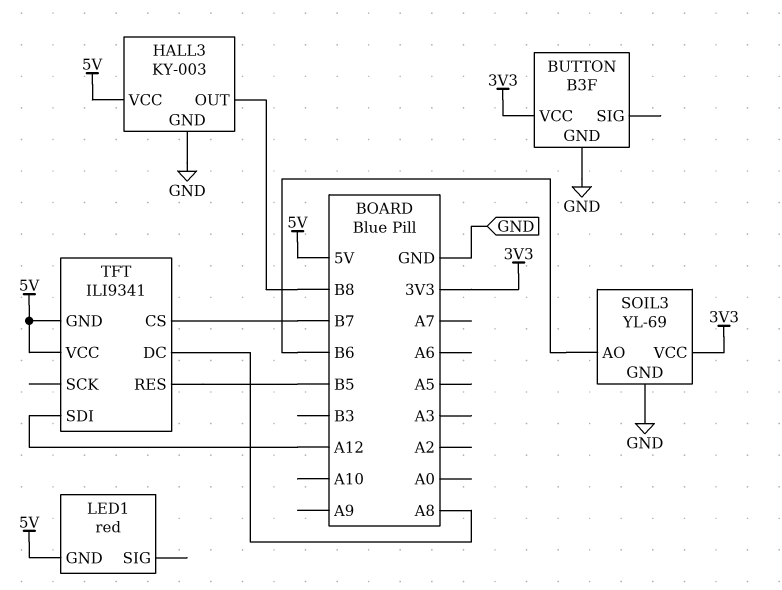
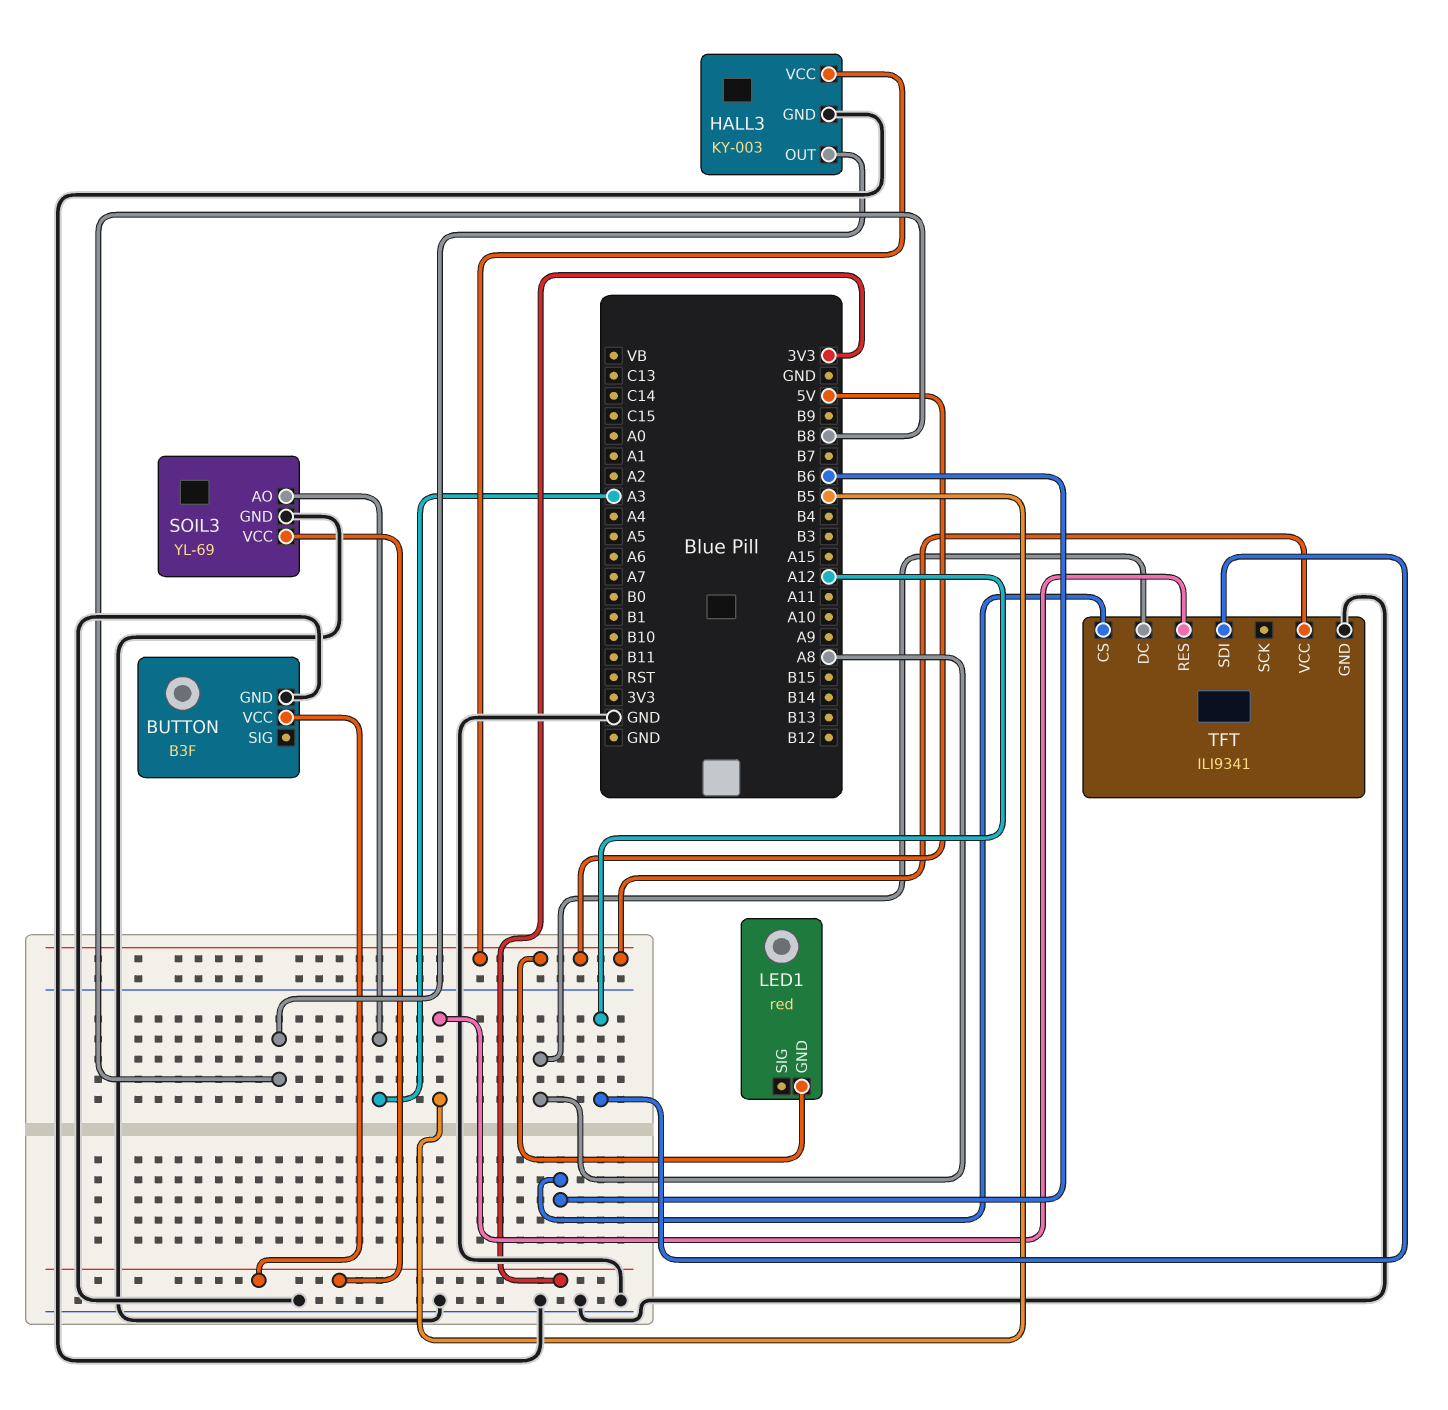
SOIL3 pin AO: B6 -> A3
TFT pin CS: B7 -> B6
TFT pin GND: 5V -> GND

